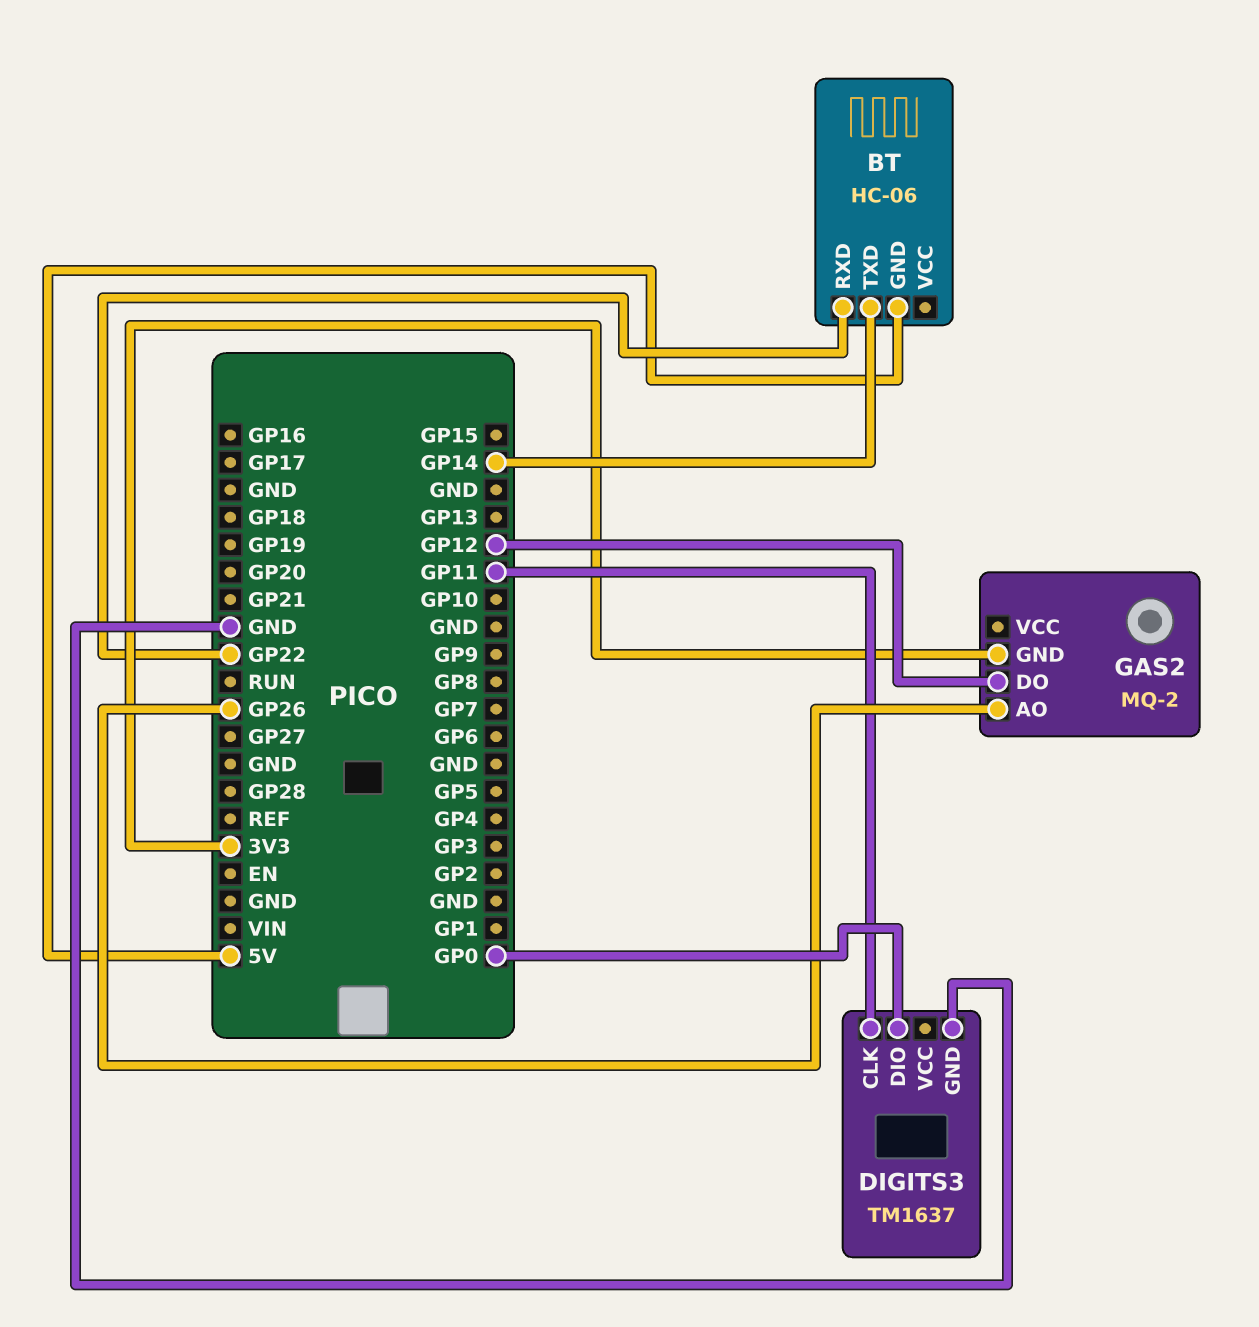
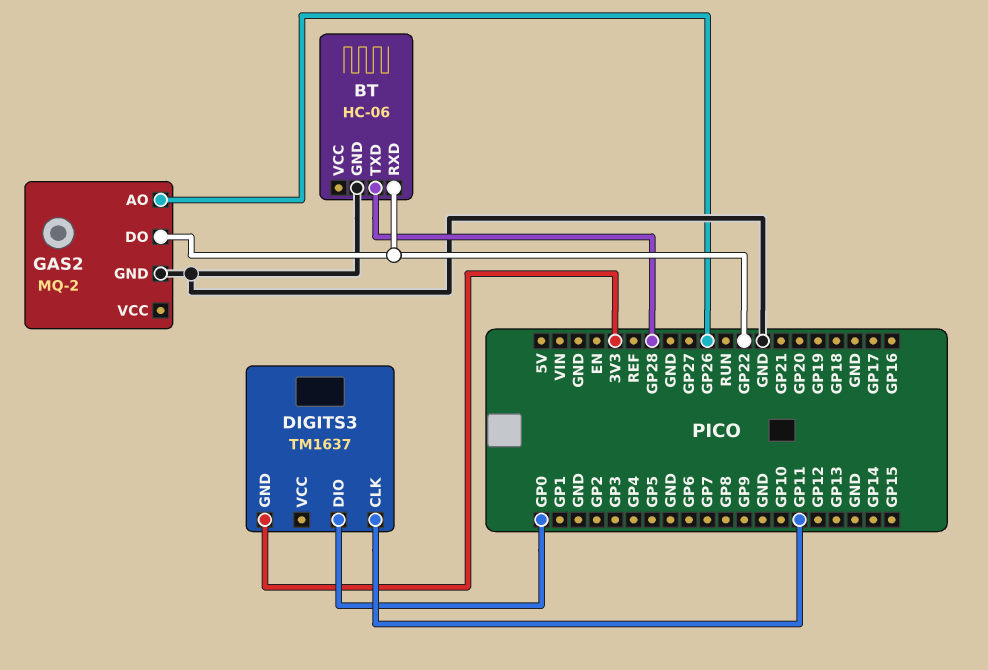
BT pin GND: 5V -> GND
BT pin TXD: GP14 -> GP28
DIGITS3 pin GND: GND -> 3V3
GAS2 pin DO: GP12 -> GP22
GAS2 pin GND: 3V3 -> GND

